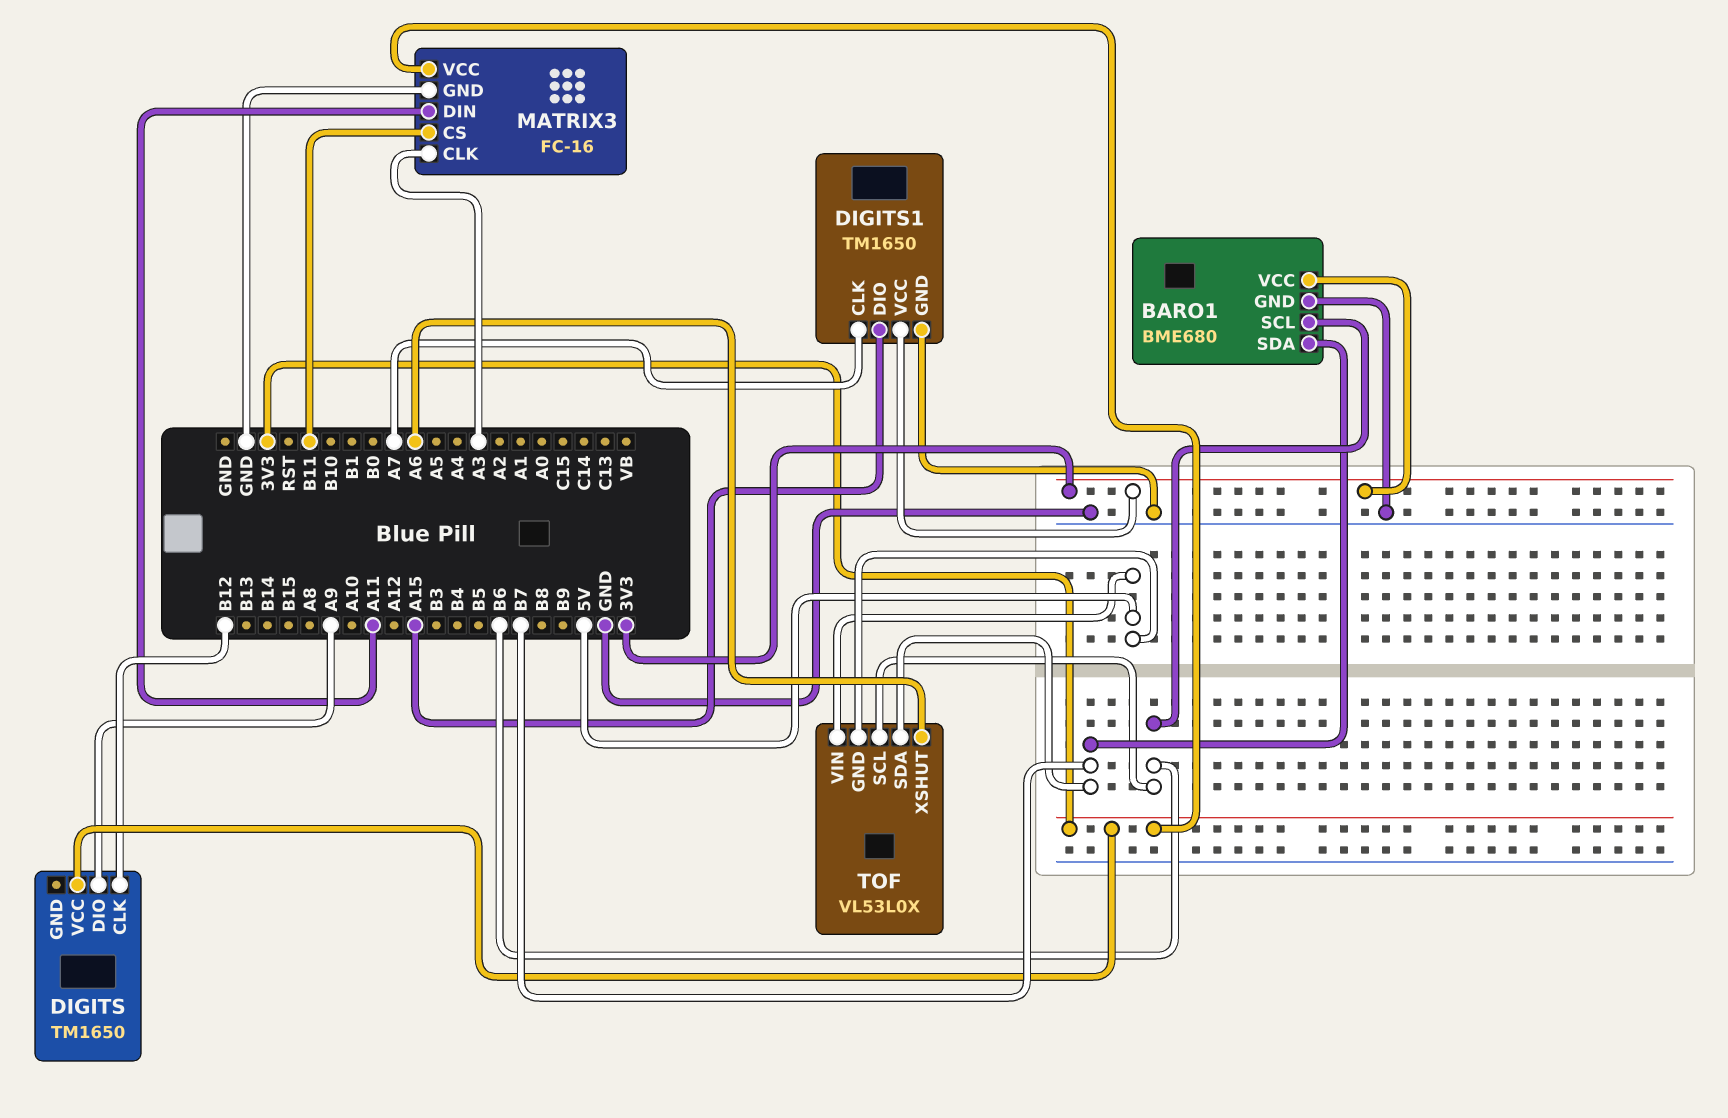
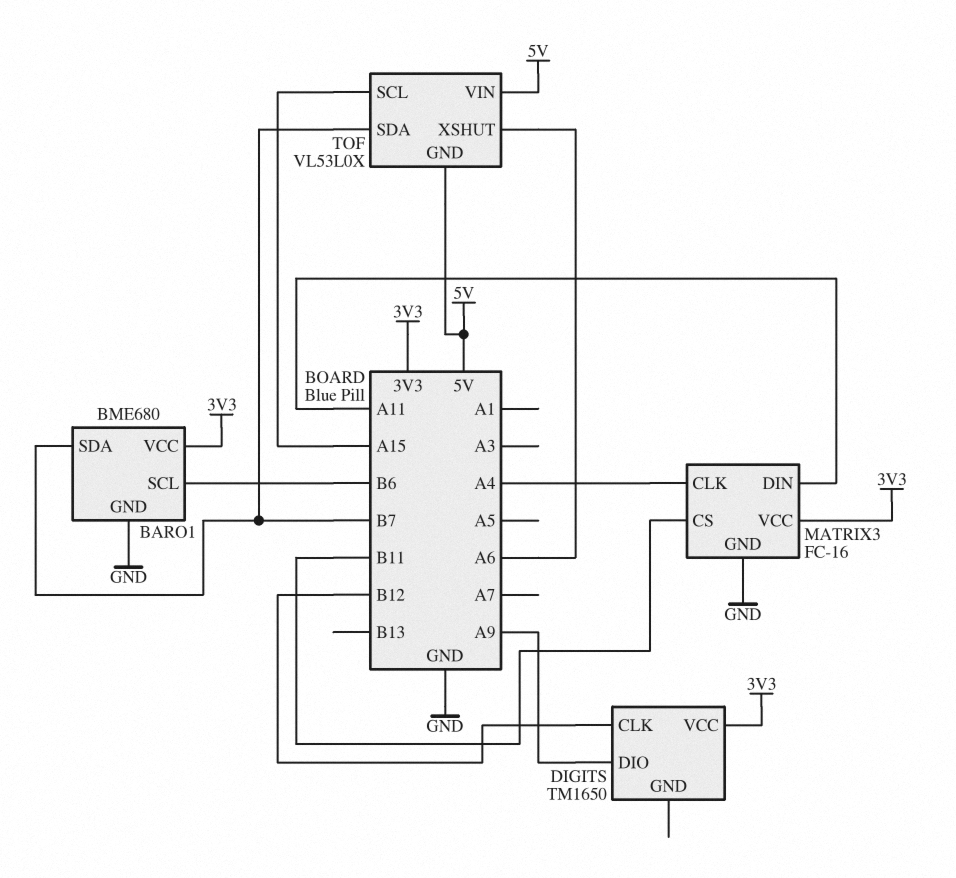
DIGITS1: TM1650 -> none
DIGITS1 pin CLK: A7 -> none
DIGITS1 pin DIO: A15 -> none
DIGITS1 pin GND: GND -> none
DIGITS1 pin VCC: 3V3 -> none
MATRIX3 pin CLK: A3 -> A4
TOF pin SCL: B6 -> A15

